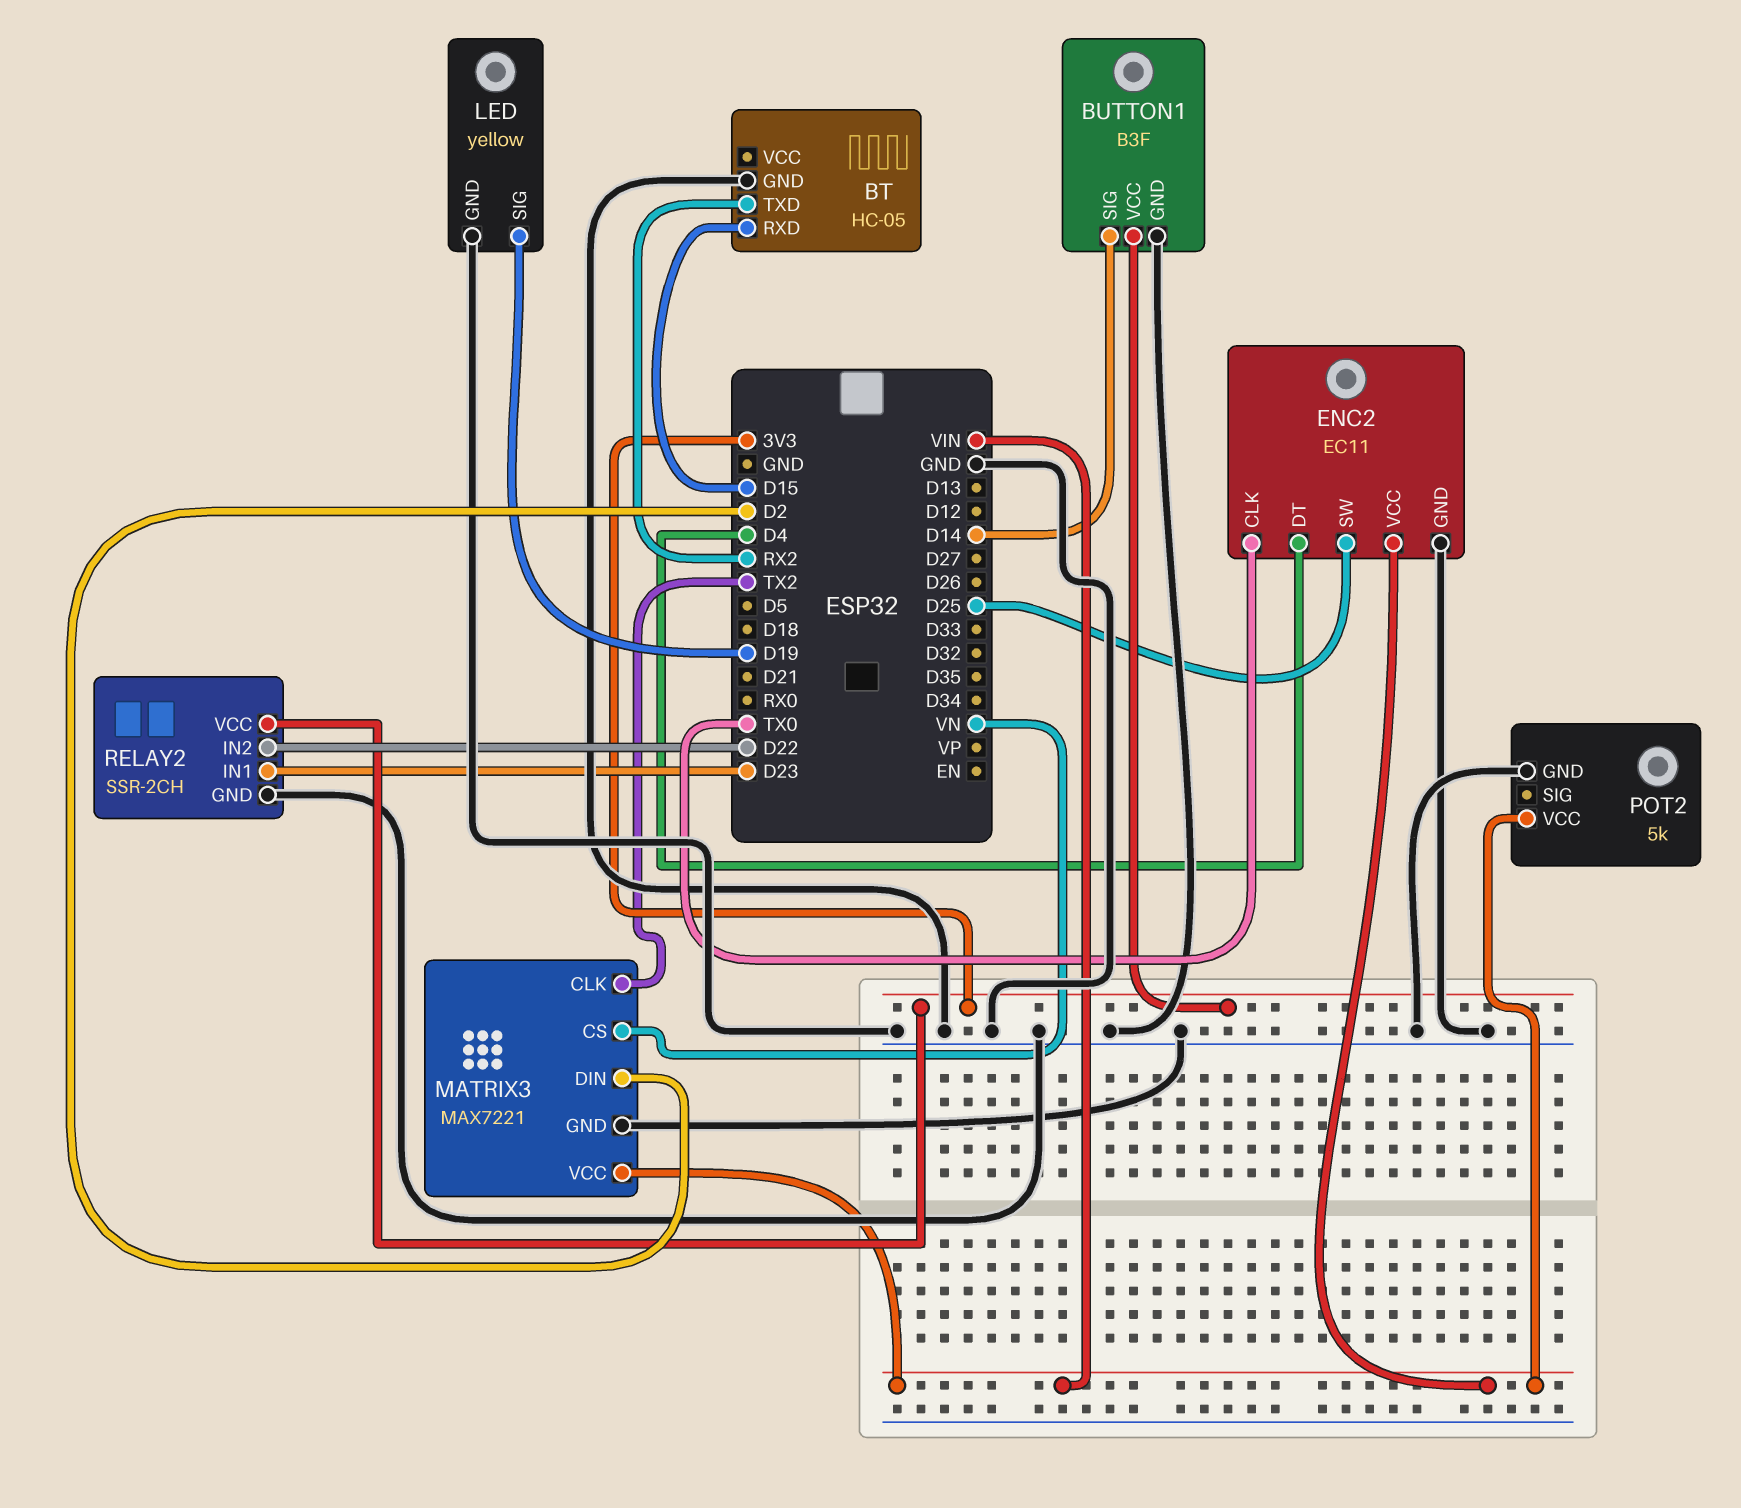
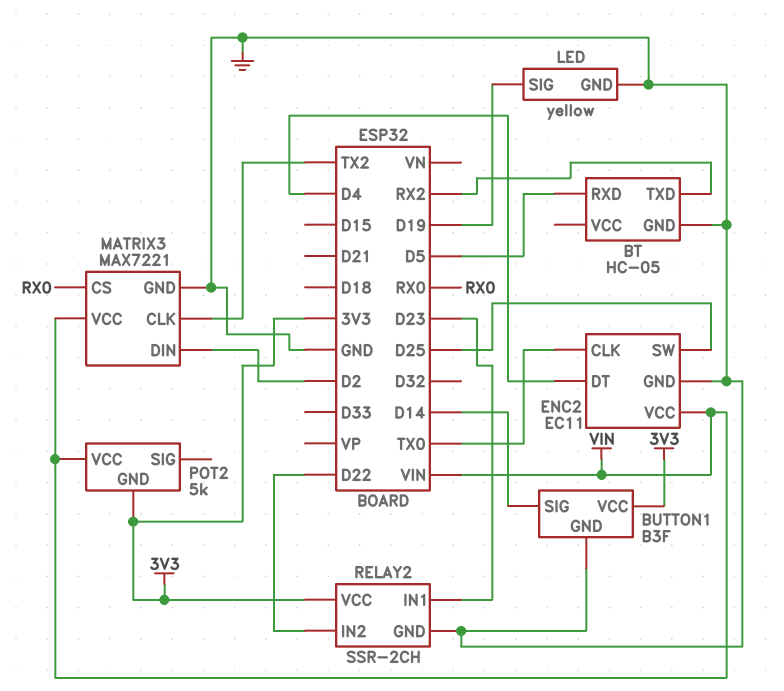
BT pin RXD: D15 -> D5
MATRIX3 pin CS: VN -> RX0
POT2 pin GND: GND -> 3V3

